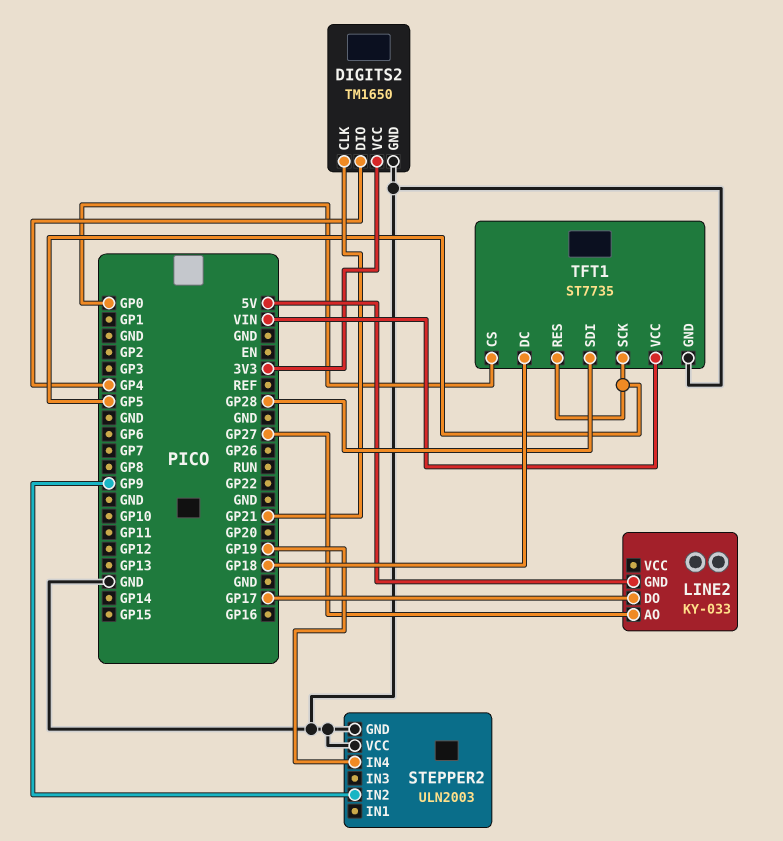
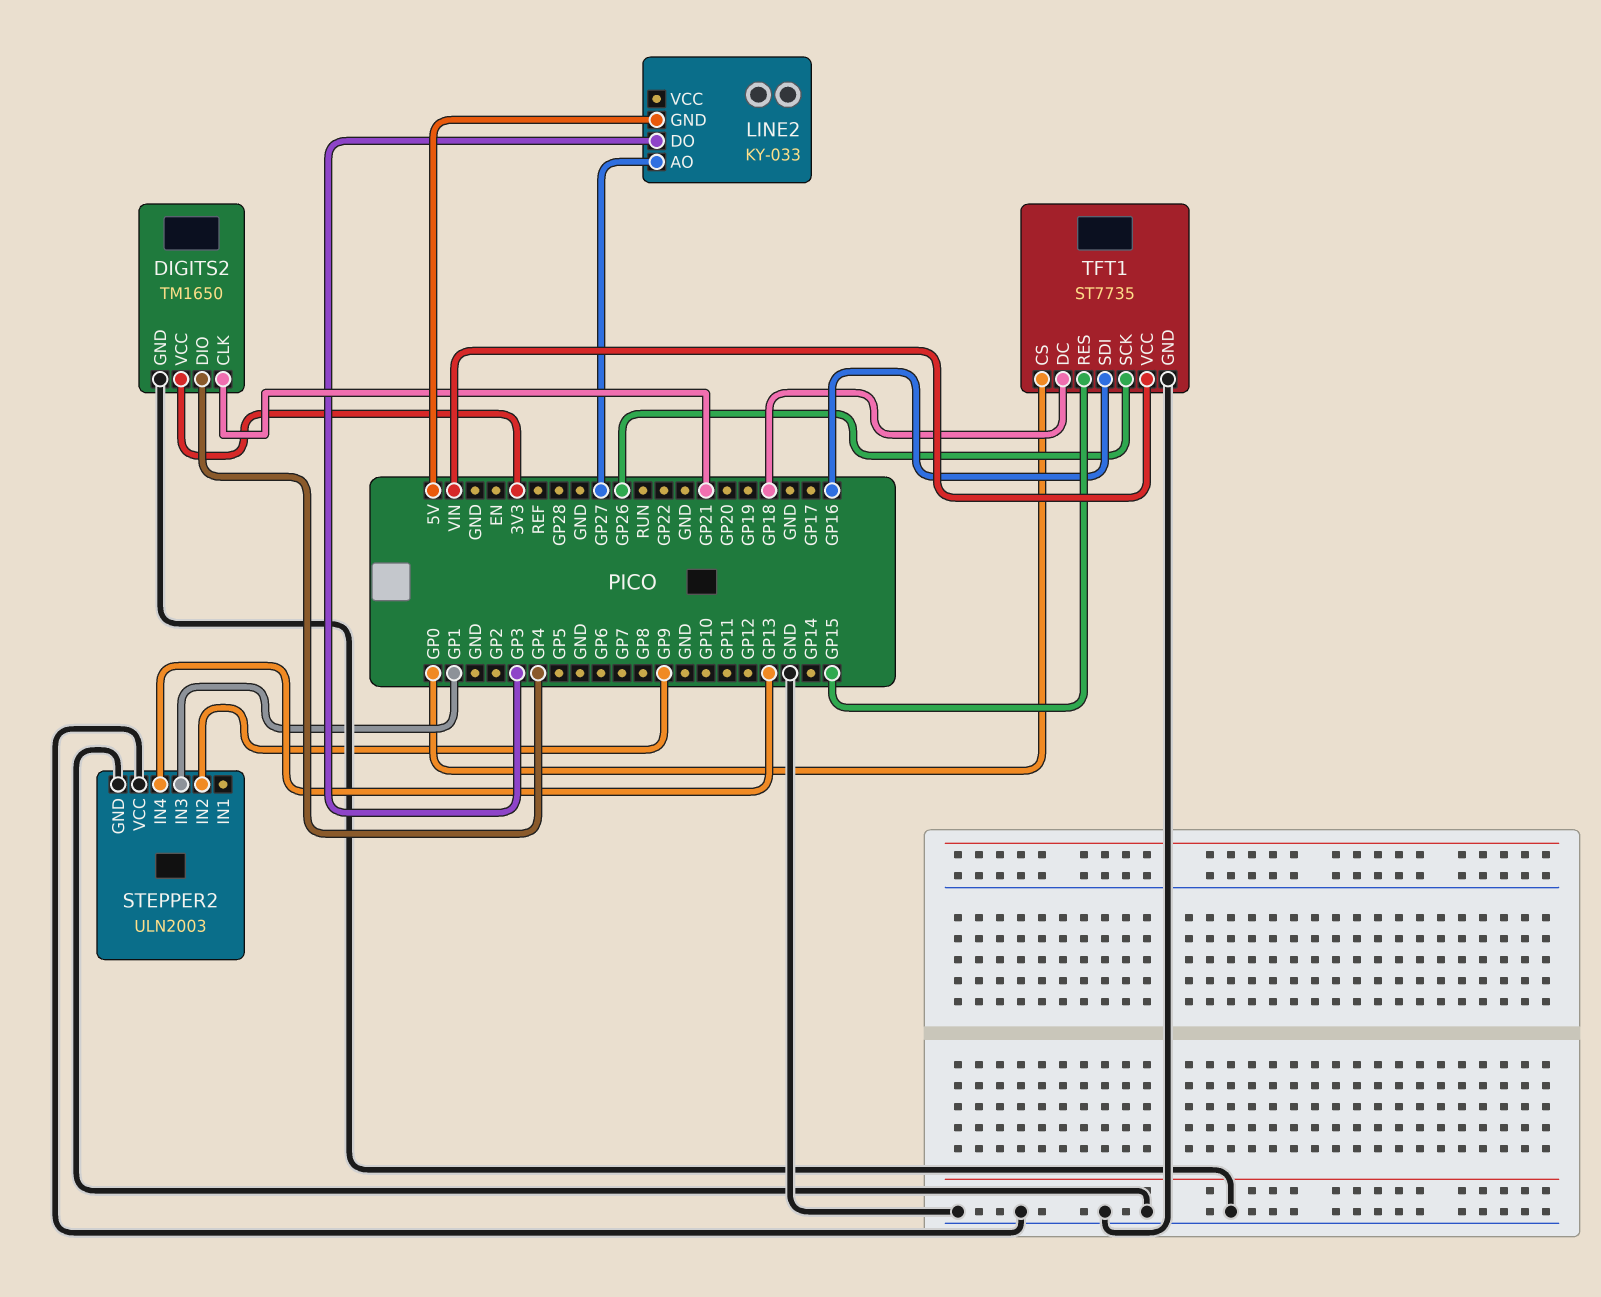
LINE2 pin DO: GP17 -> GP3
STEPPER2 pin IN3: none -> GP1
STEPPER2 pin IN4: GP19 -> GP13
TFT1 pin RES: GP5 -> GP15
TFT1 pin SCK: GP5 -> GP26
TFT1 pin SDI: GP28 -> GP16

